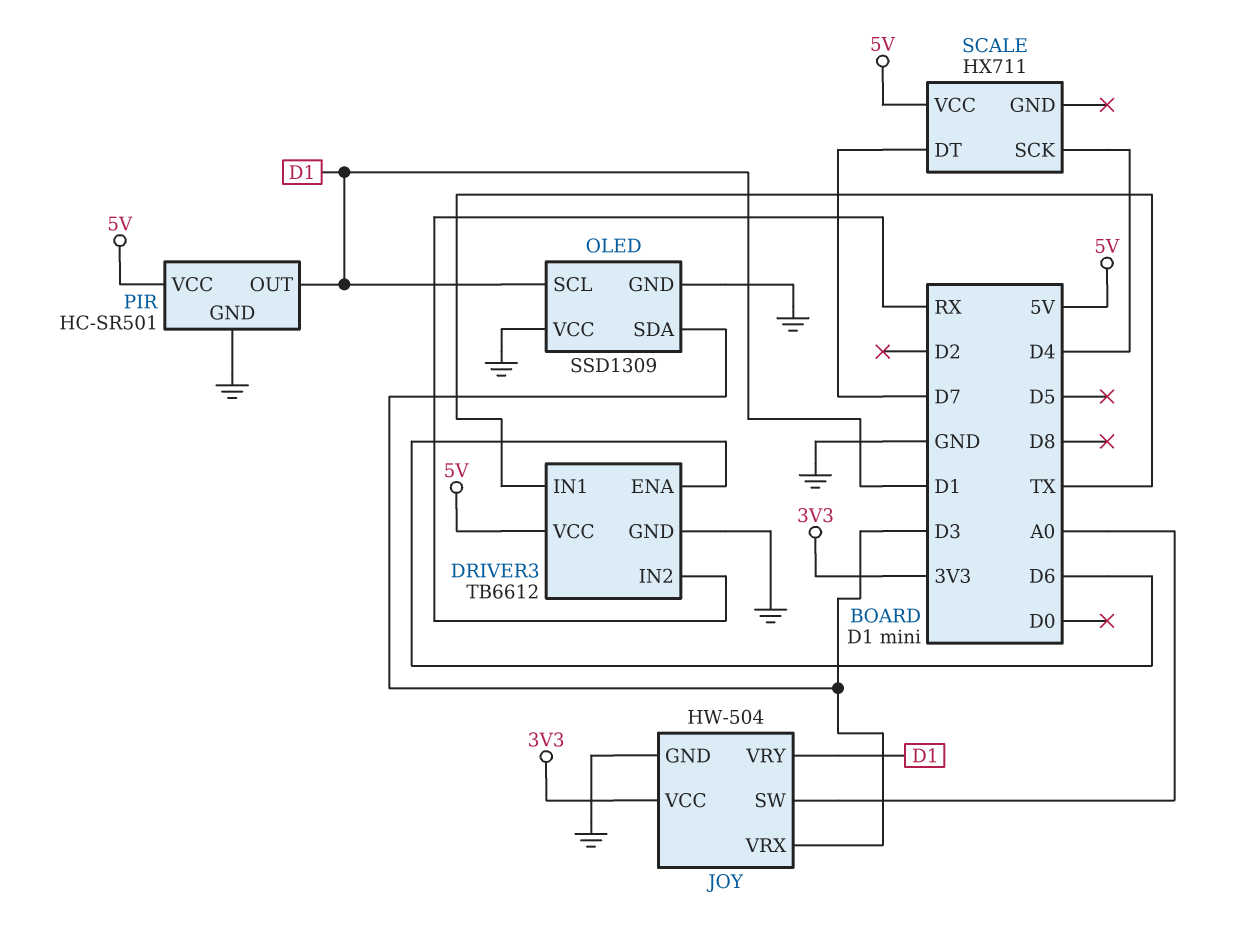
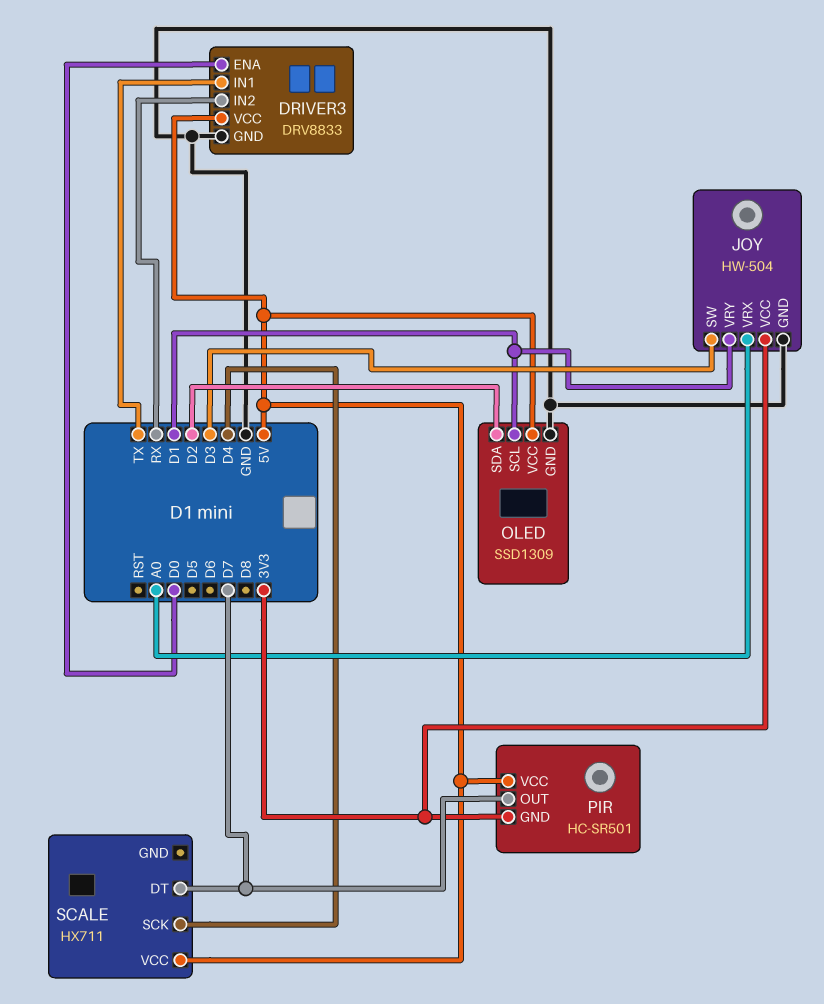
DRIVER3: TB6612 -> DRV8833
DRIVER3 pin ENA: D6 -> D0
JOY pin SW: A0 -> D3
JOY pin VRX: D3 -> A0
OLED pin SDA: D3 -> D2
OLED pin VCC: GND -> 5V
PIR pin GND: GND -> 3V3
PIR pin OUT: D1 -> D7

